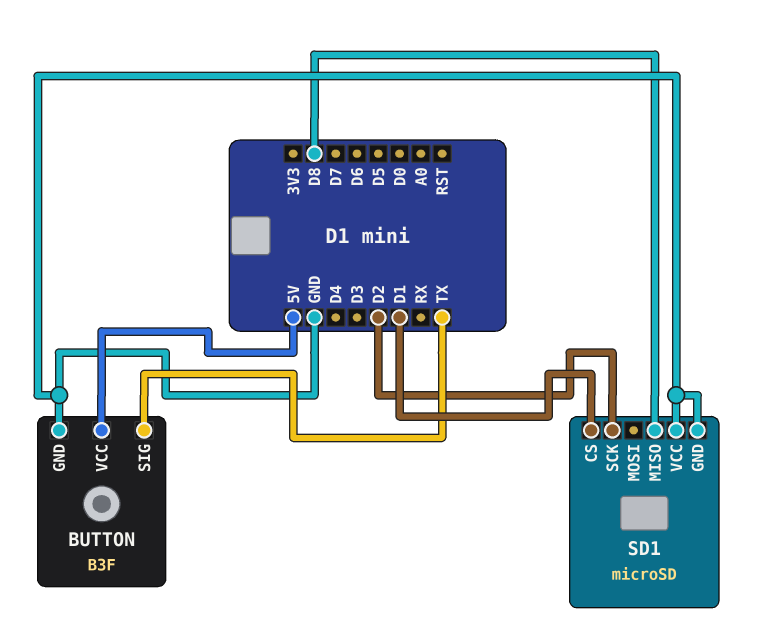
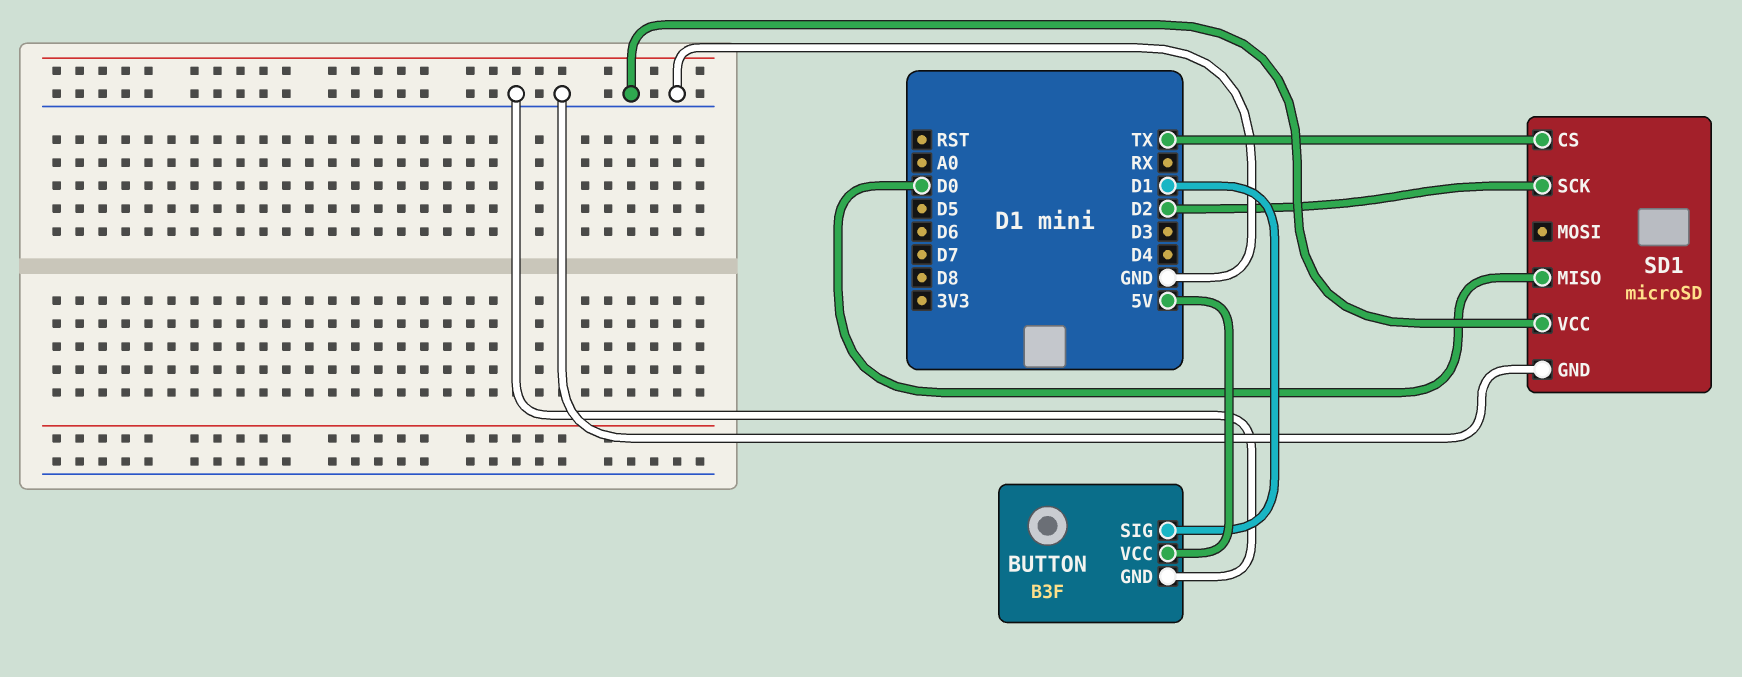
BUTTON pin SIG: TX -> D1
SD1 pin CS: D1 -> TX
SD1 pin MISO: D8 -> D0

